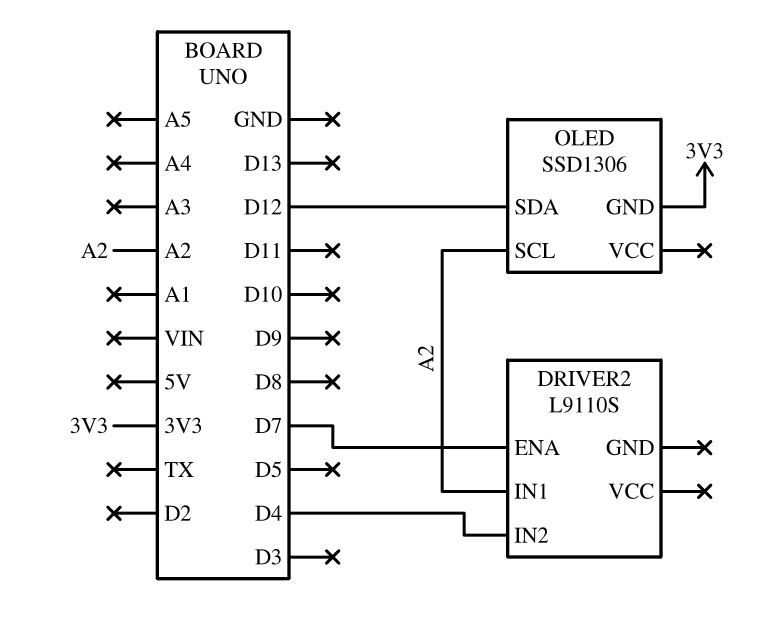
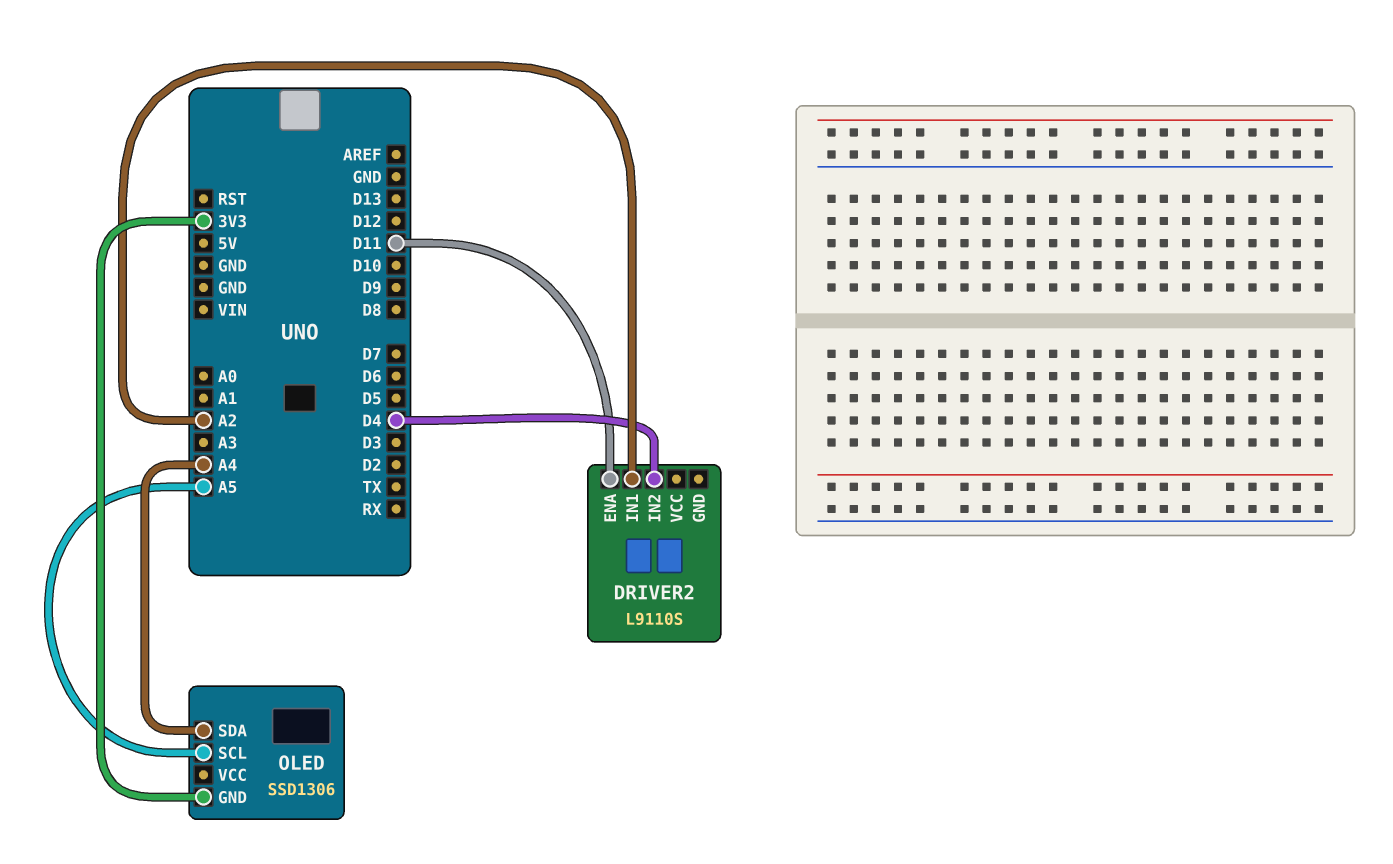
DRIVER2 pin ENA: D7 -> D11
OLED pin SCL: A2 -> A5
OLED pin SDA: D12 -> A4

